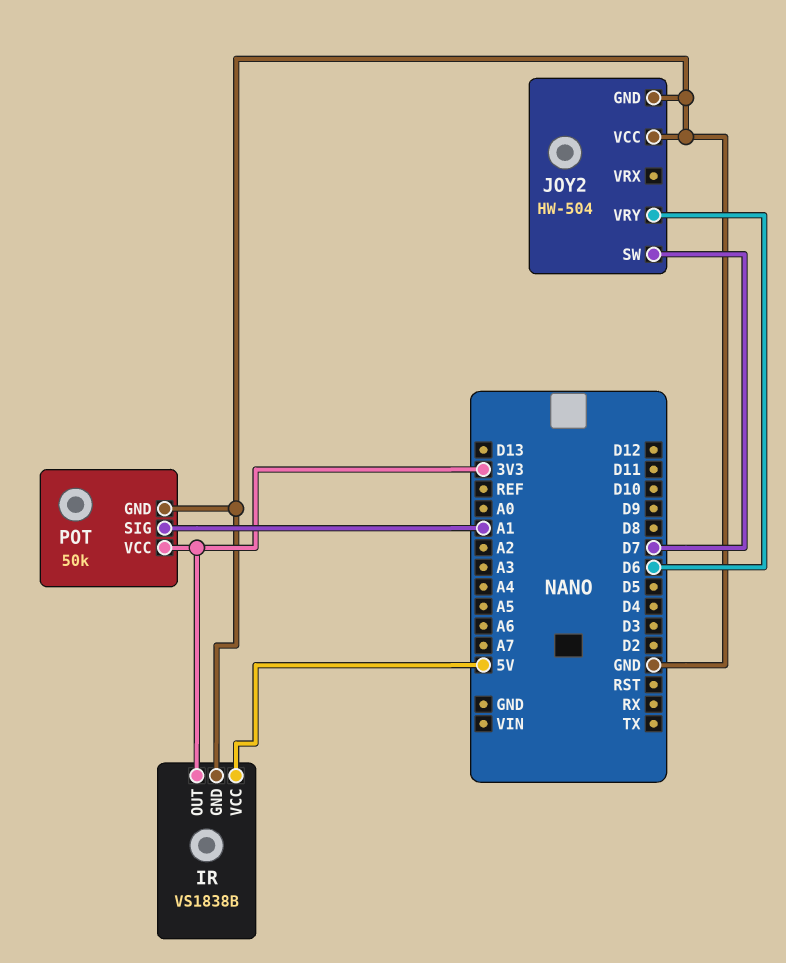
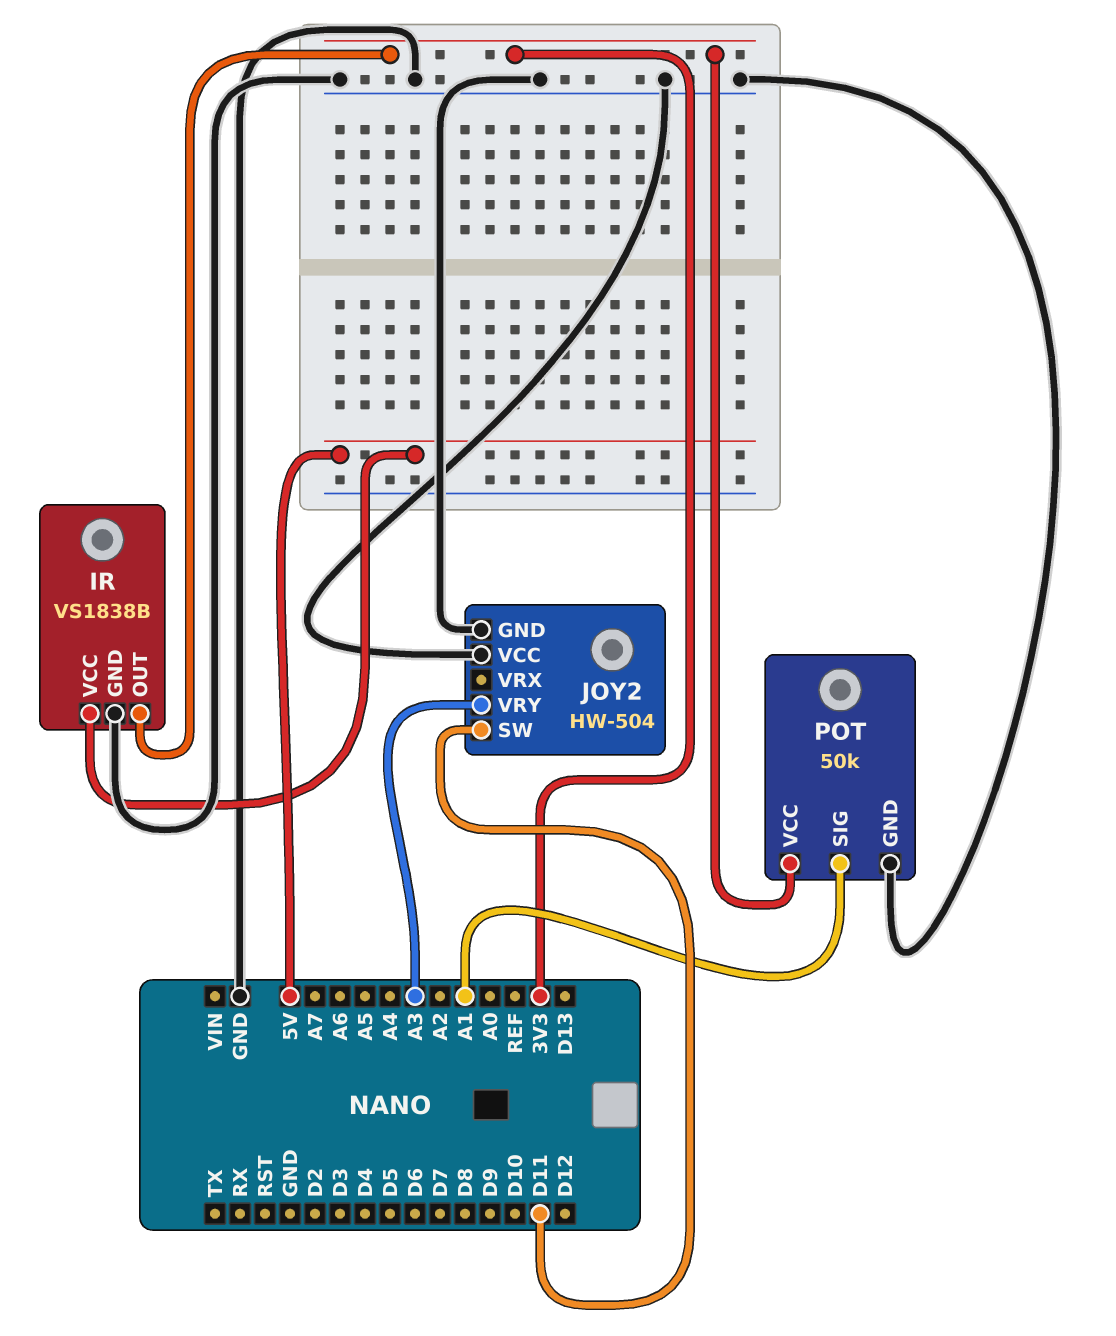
JOY2 pin SW: D7 -> D11
JOY2 pin VRY: D6 -> A3

